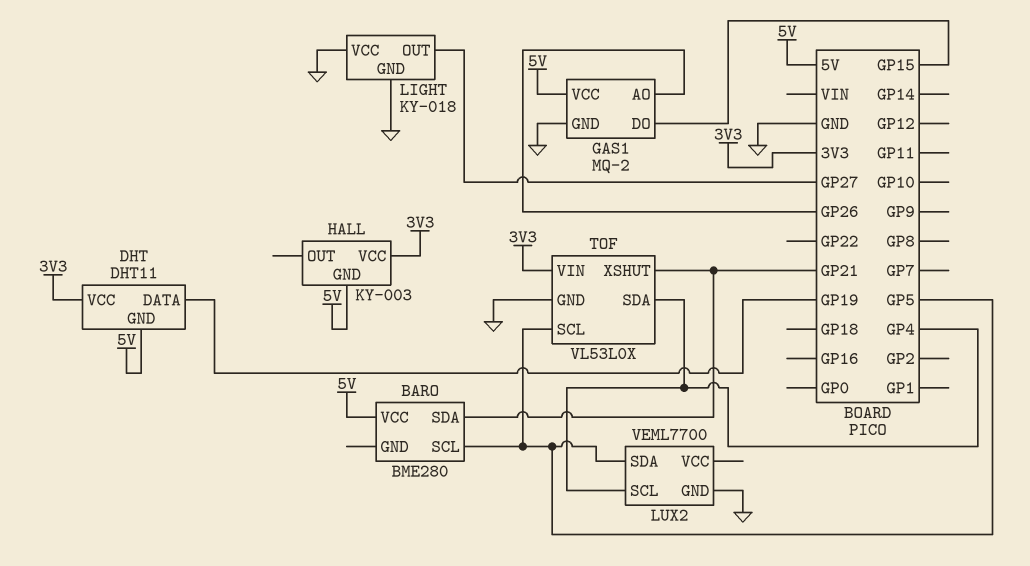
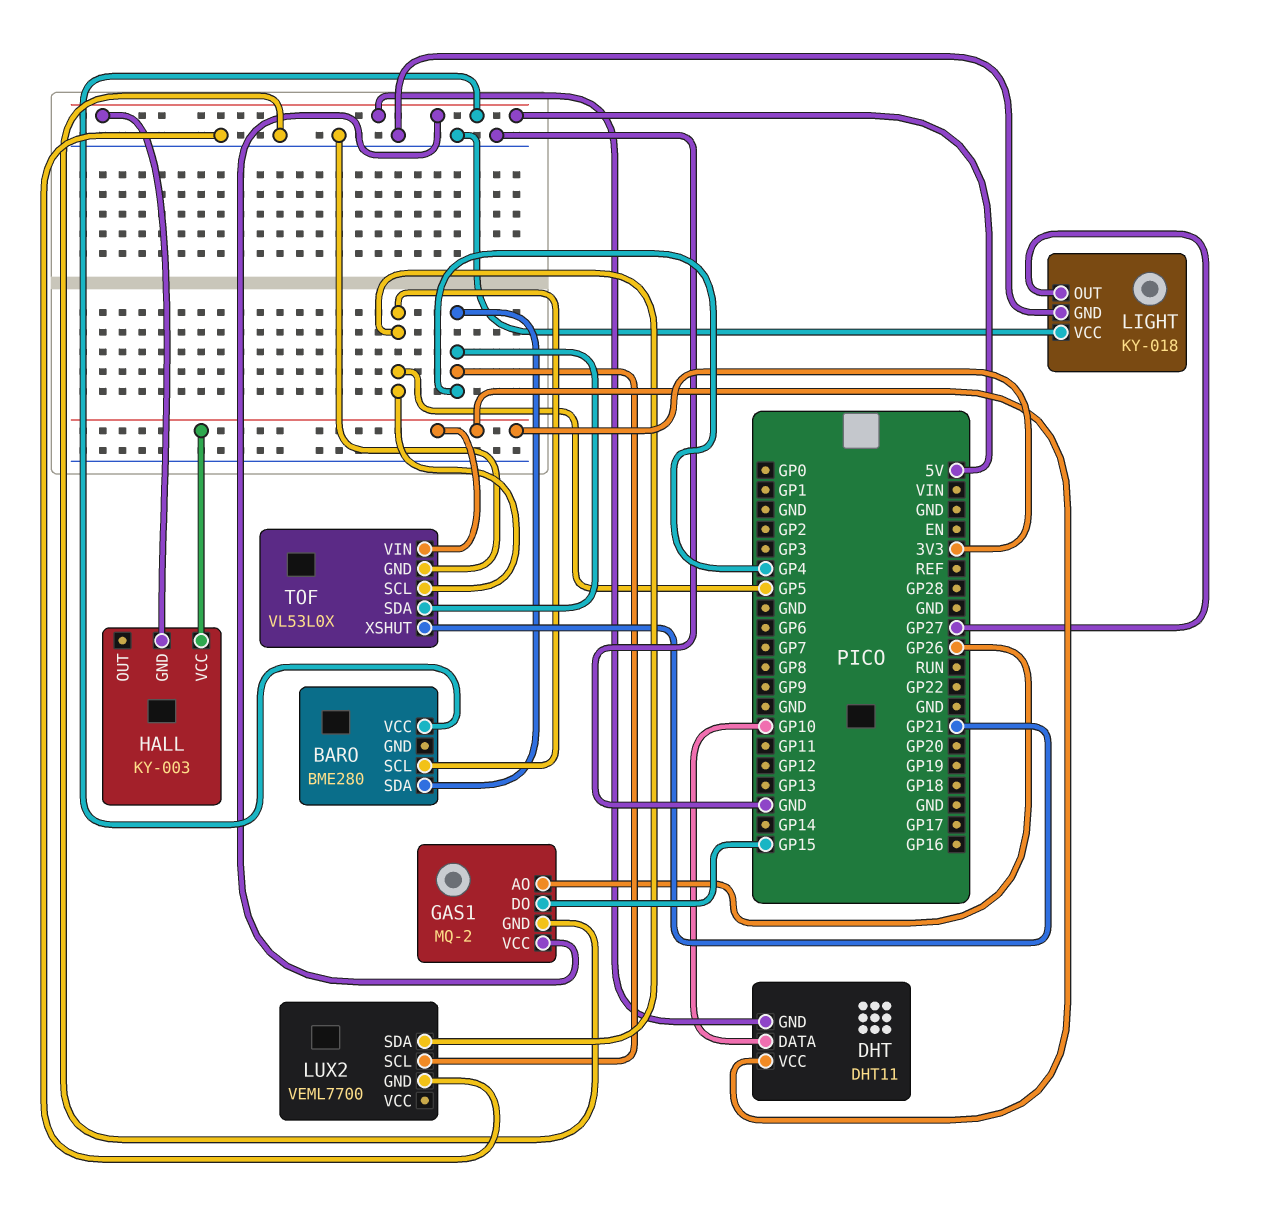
BARO pin SDA: GP21 -> GP4
DHT pin DATA: GP19 -> GP10

